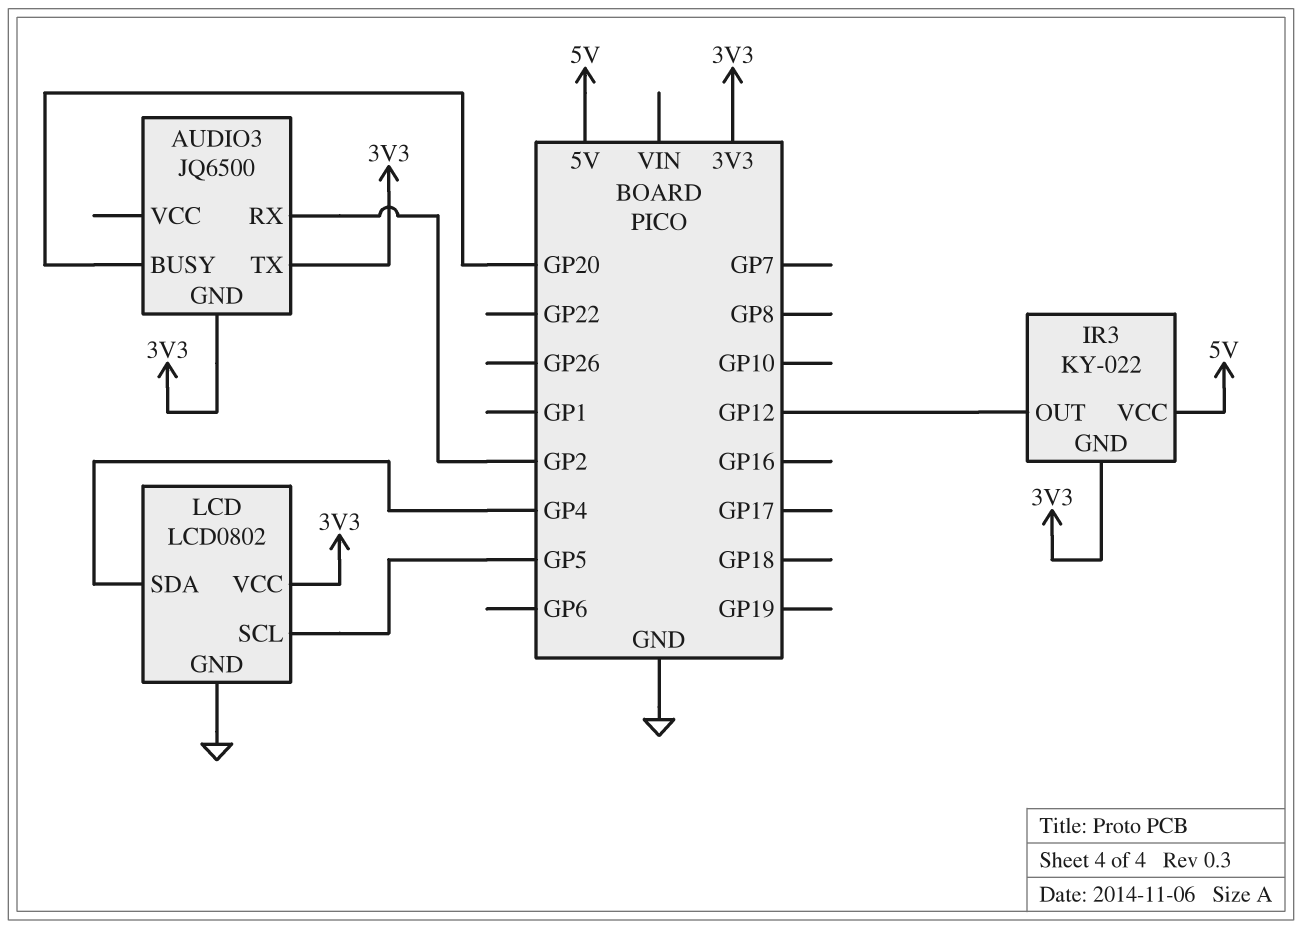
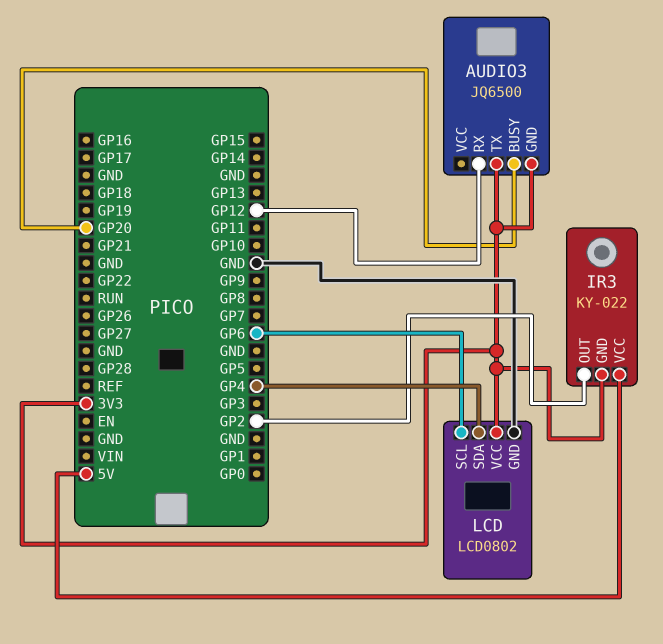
AUDIO3 pin RX: GP2 -> GP12
IR3 pin OUT: GP12 -> GP2
LCD pin SCL: GP5 -> GP6

